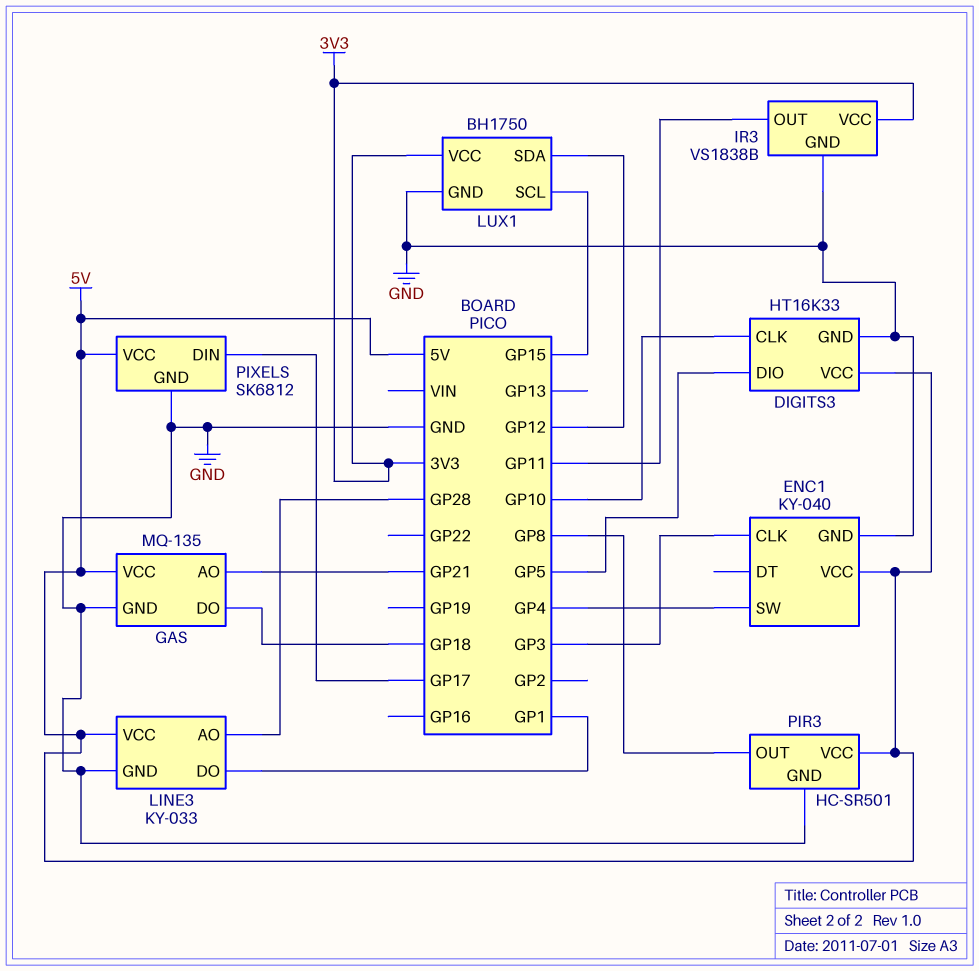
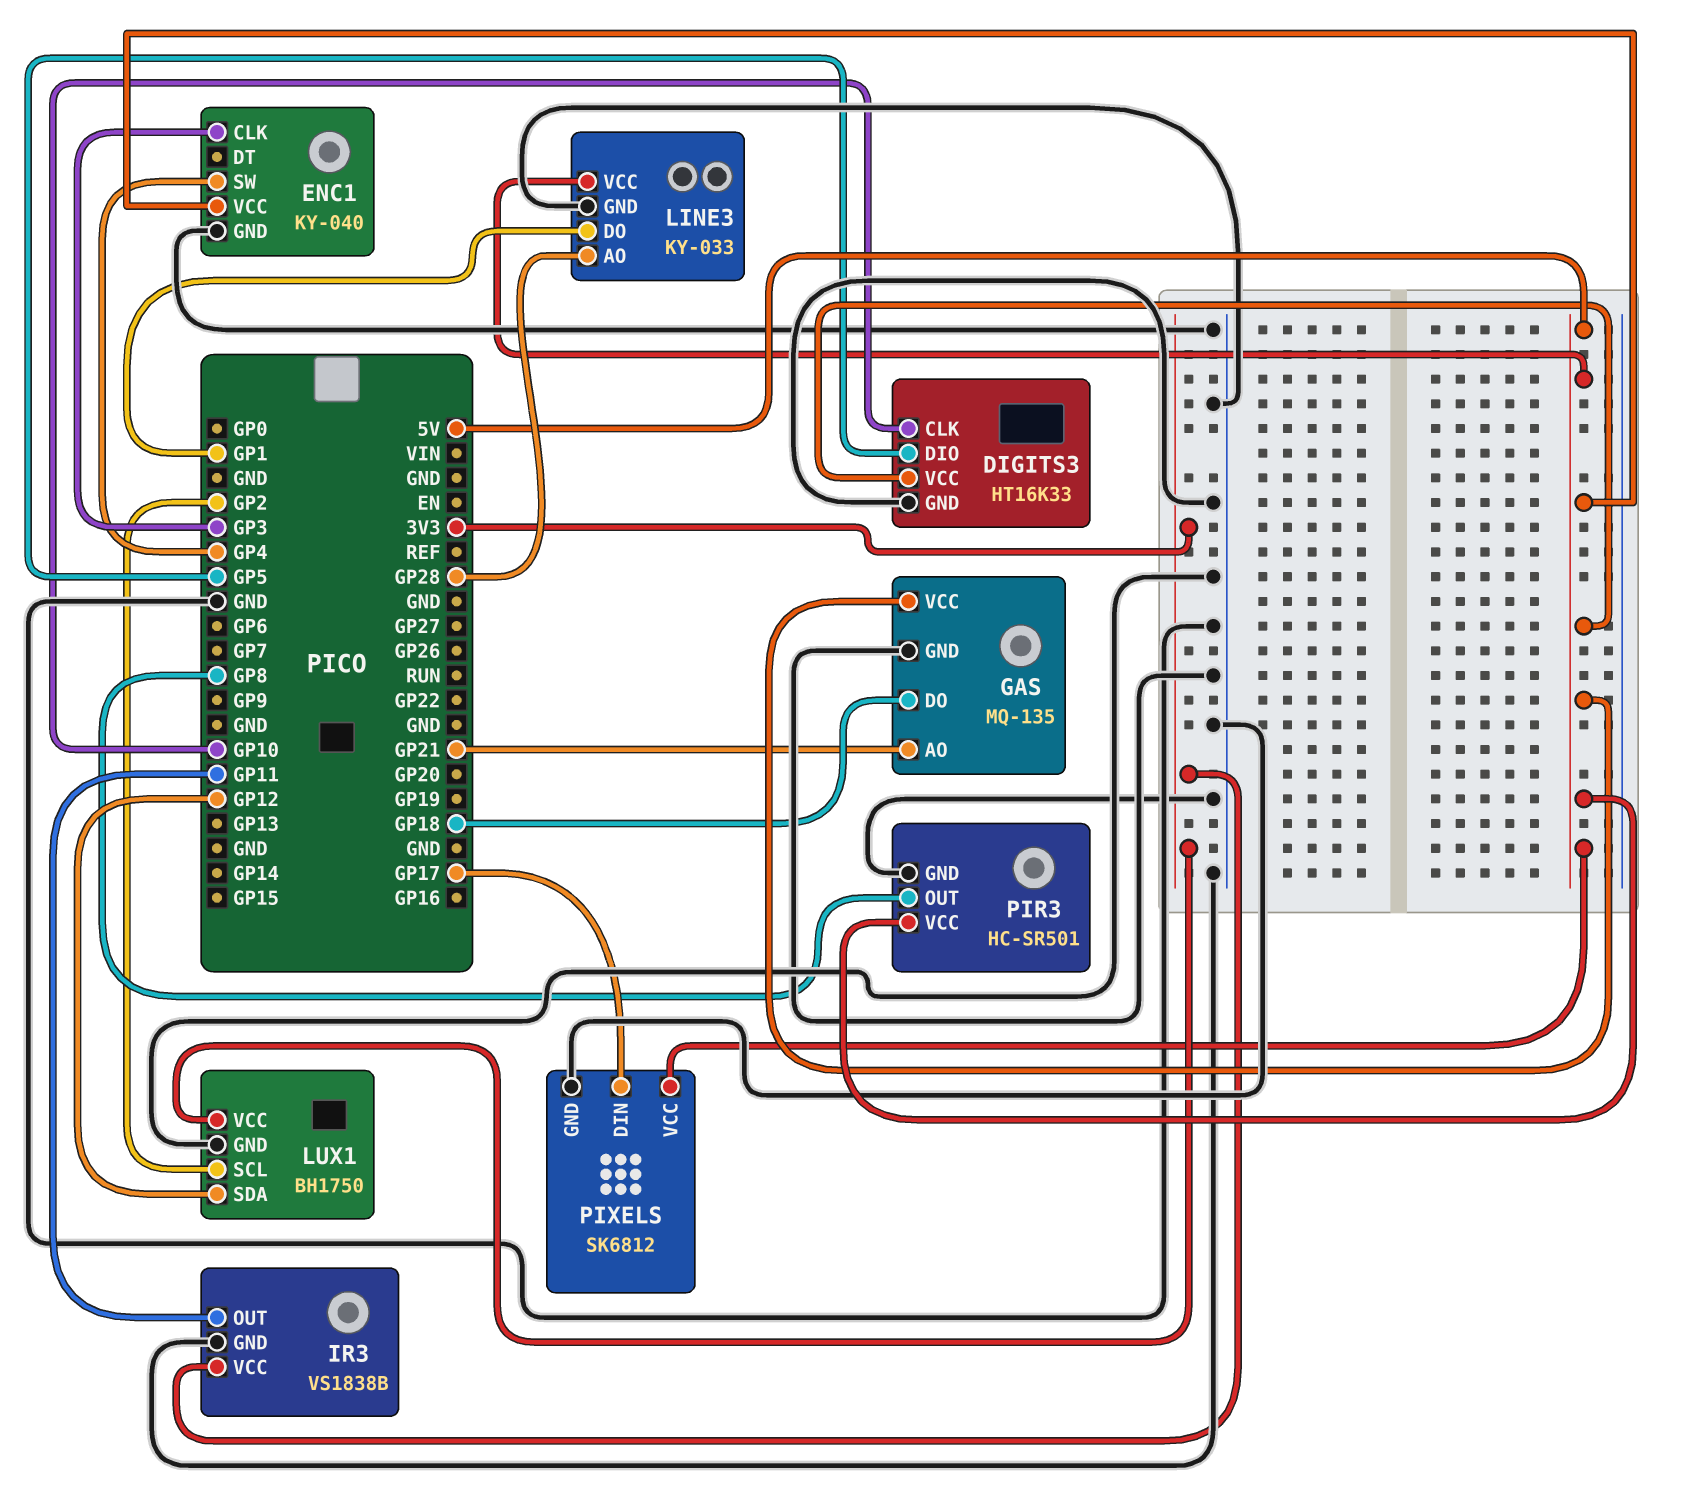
LUX1 pin SCL: GP15 -> GP2

